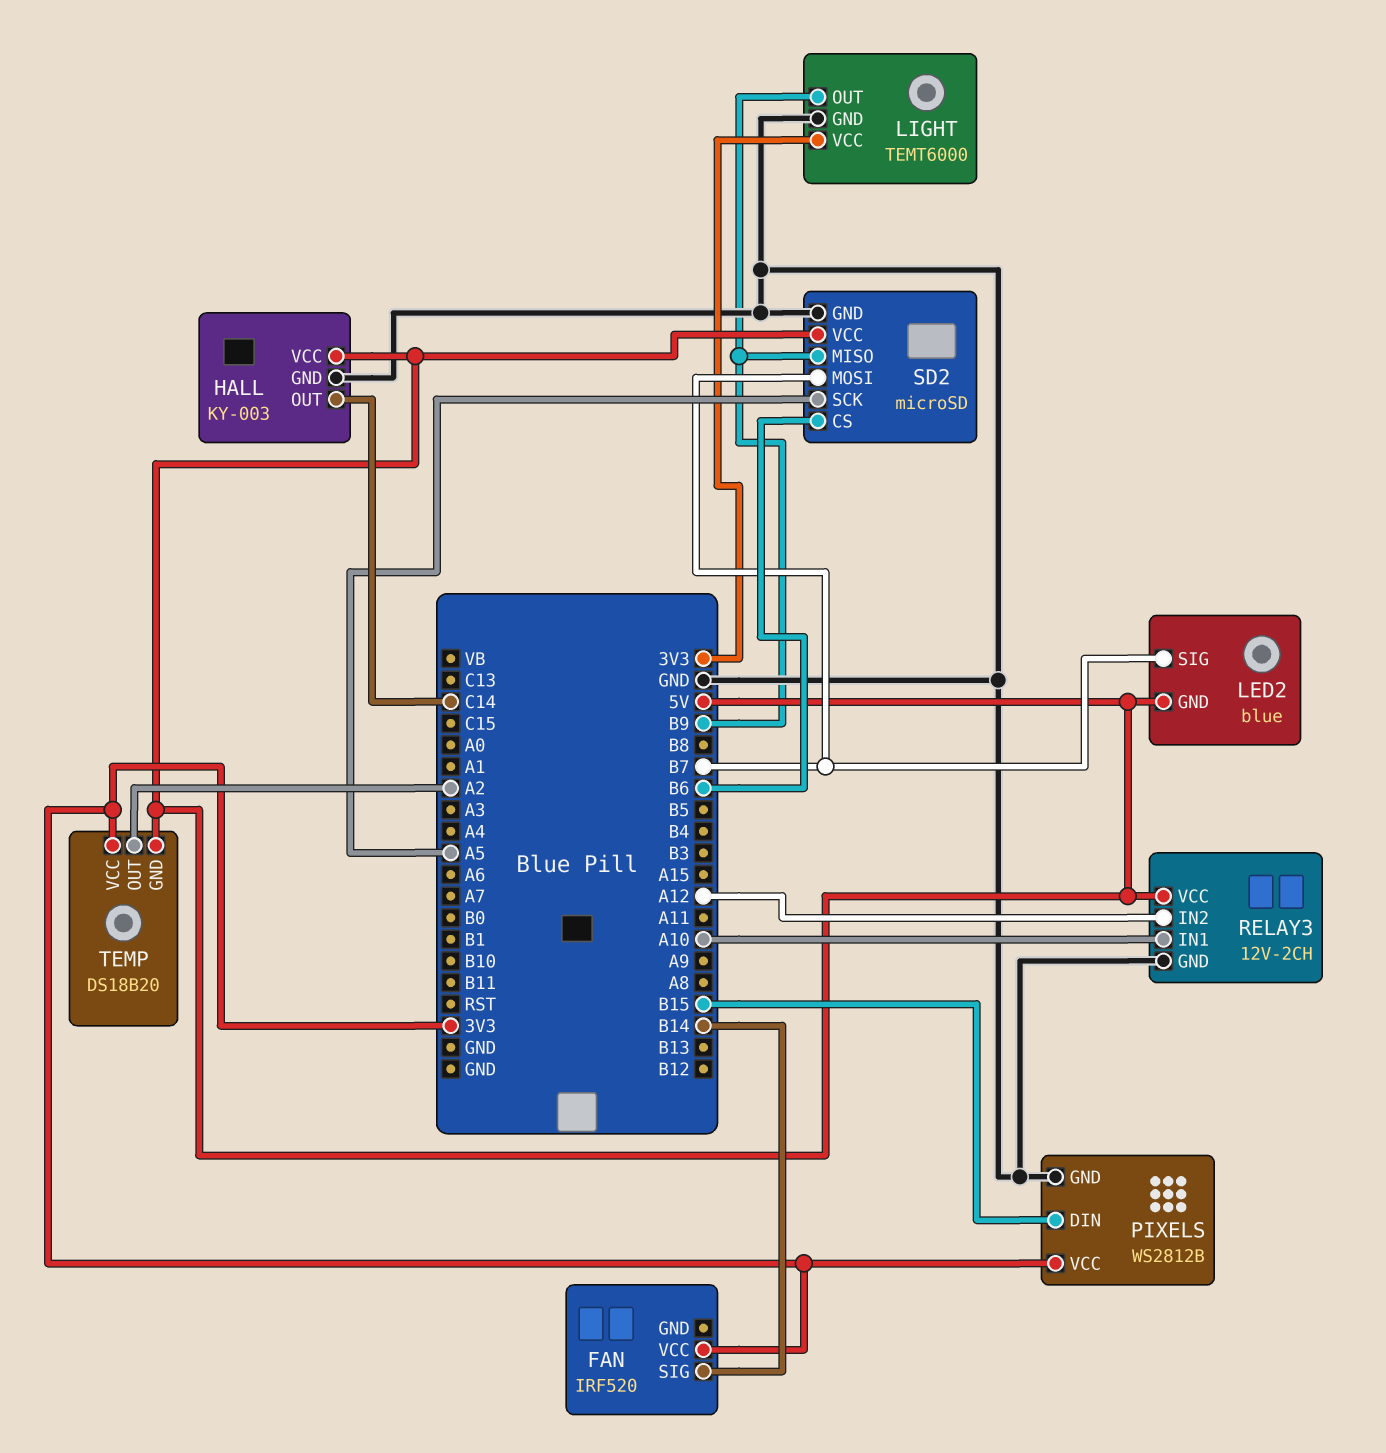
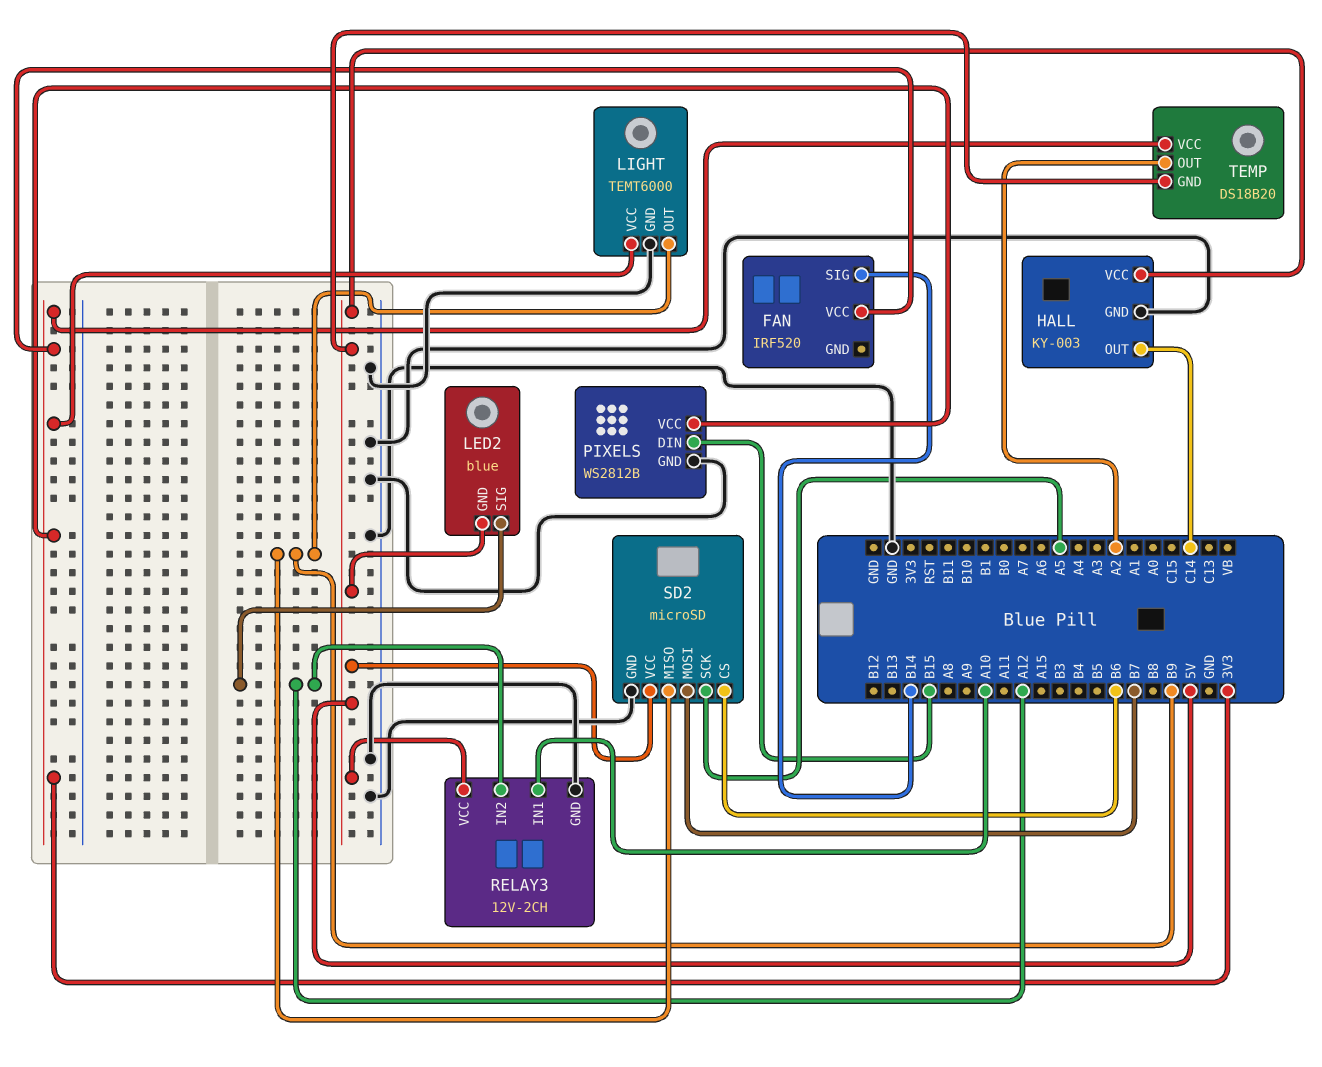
LED2 pin SIG: B7 -> A12

